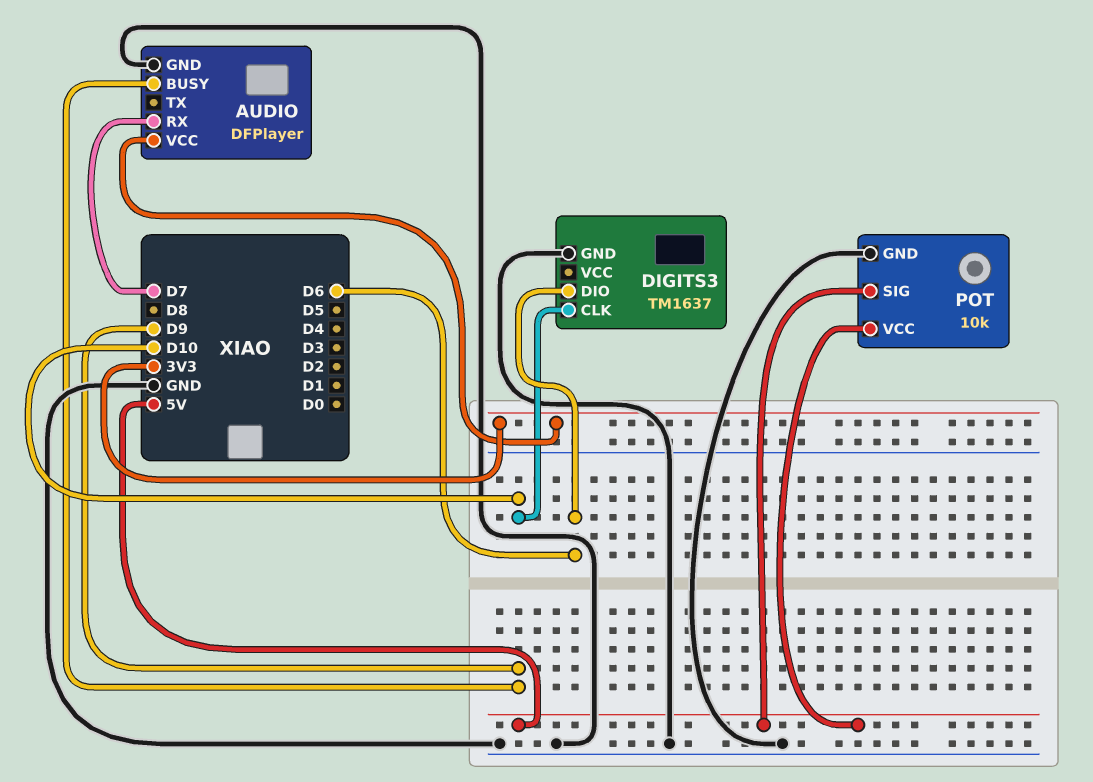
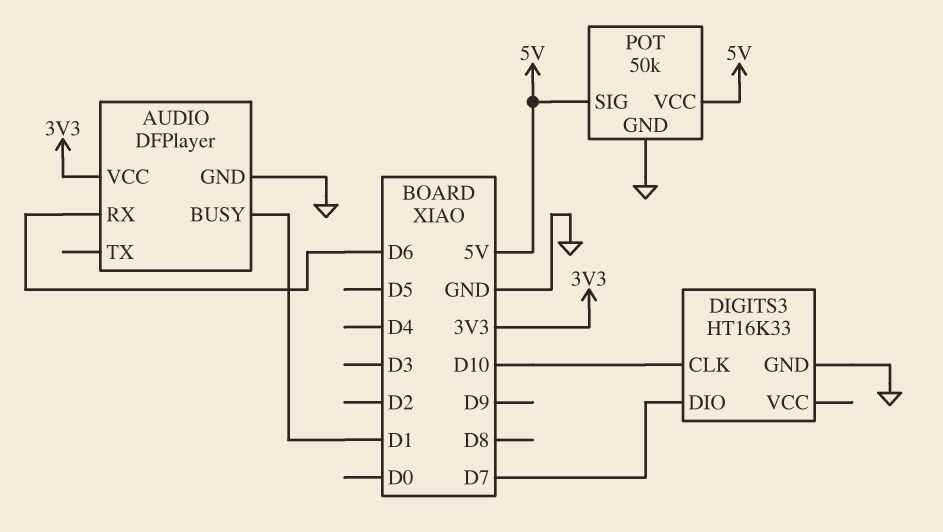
AUDIO pin BUSY: D9 -> D1
AUDIO pin RX: D7 -> D6
DIGITS3: TM1637 -> HT16K33
DIGITS3 pin DIO: D6 -> D7
POT: 10k -> 50k

